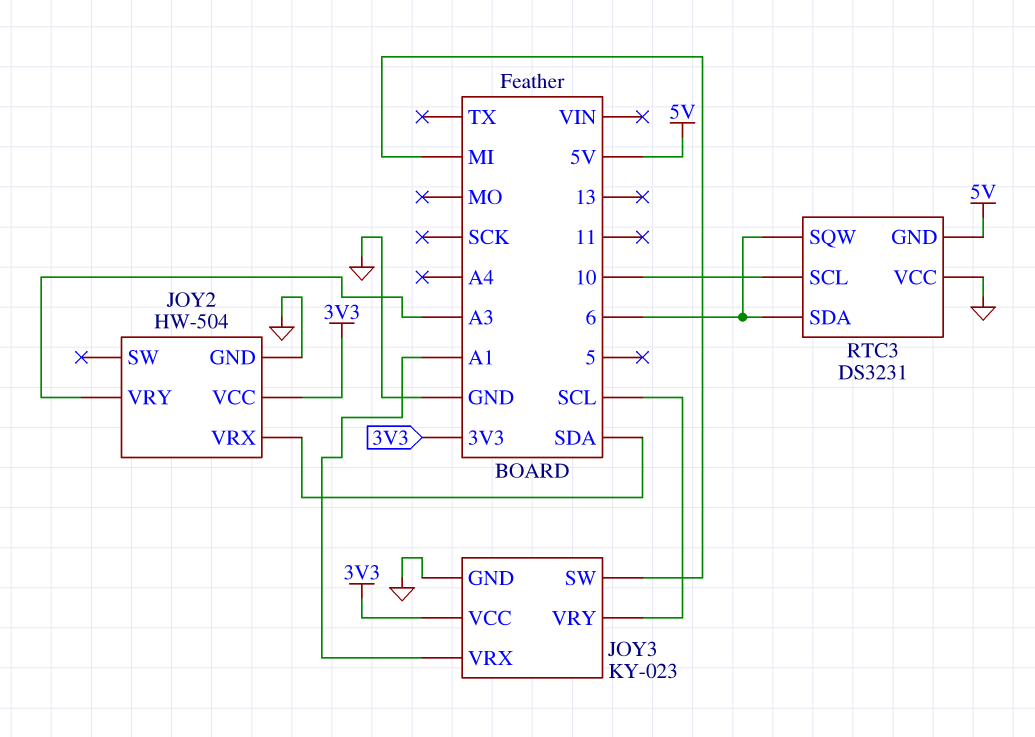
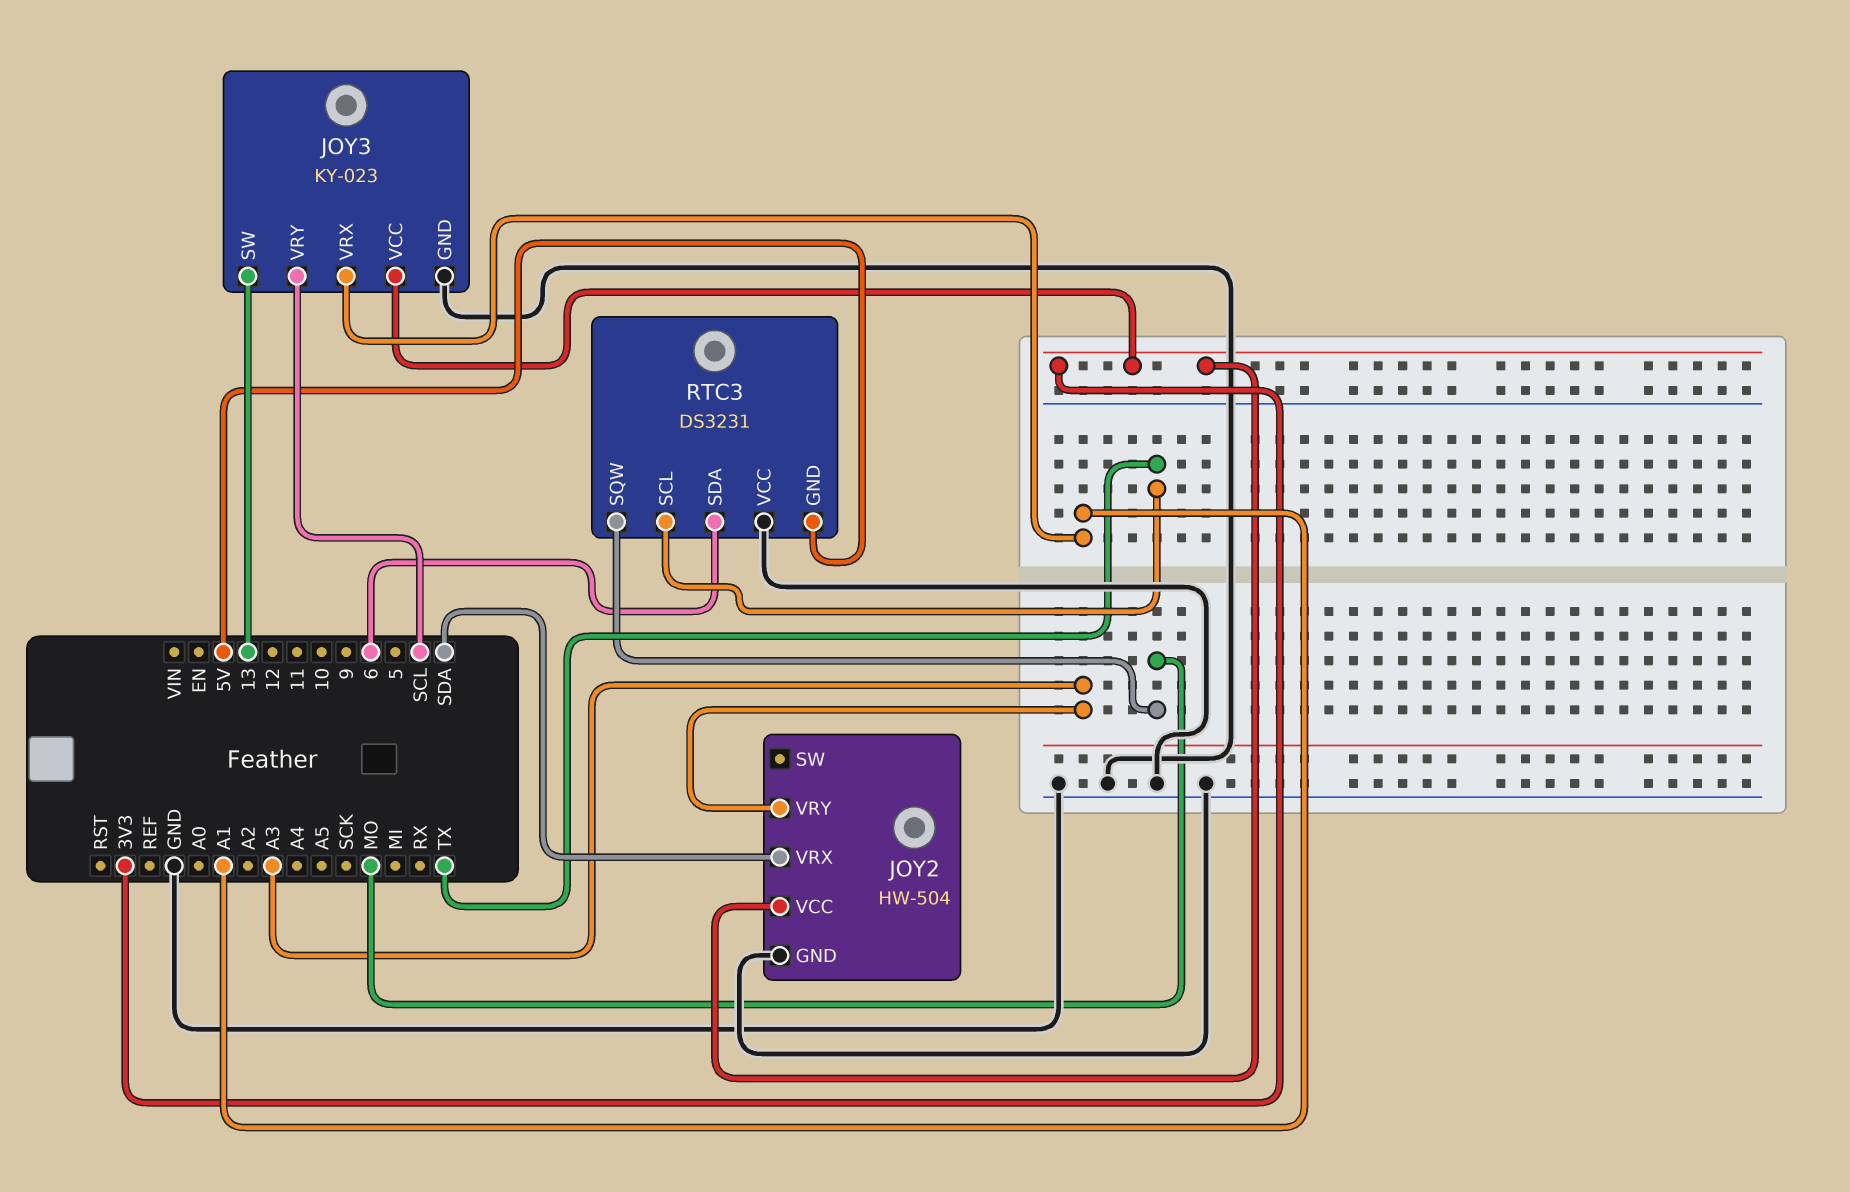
JOY3 pin SW: MI -> 13
RTC3 pin SCL: 10 -> TX
RTC3 pin SQW: 6 -> MO

